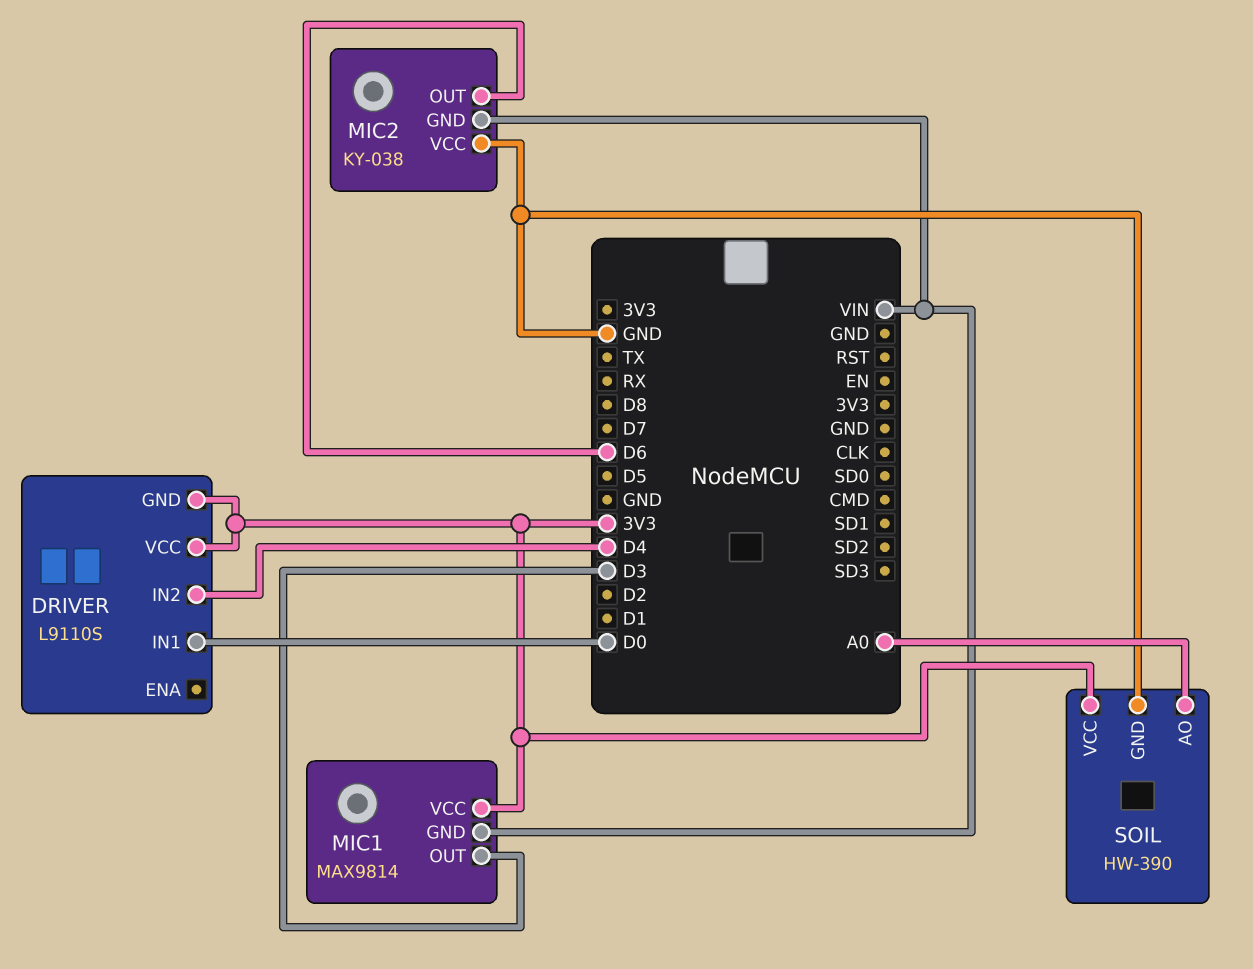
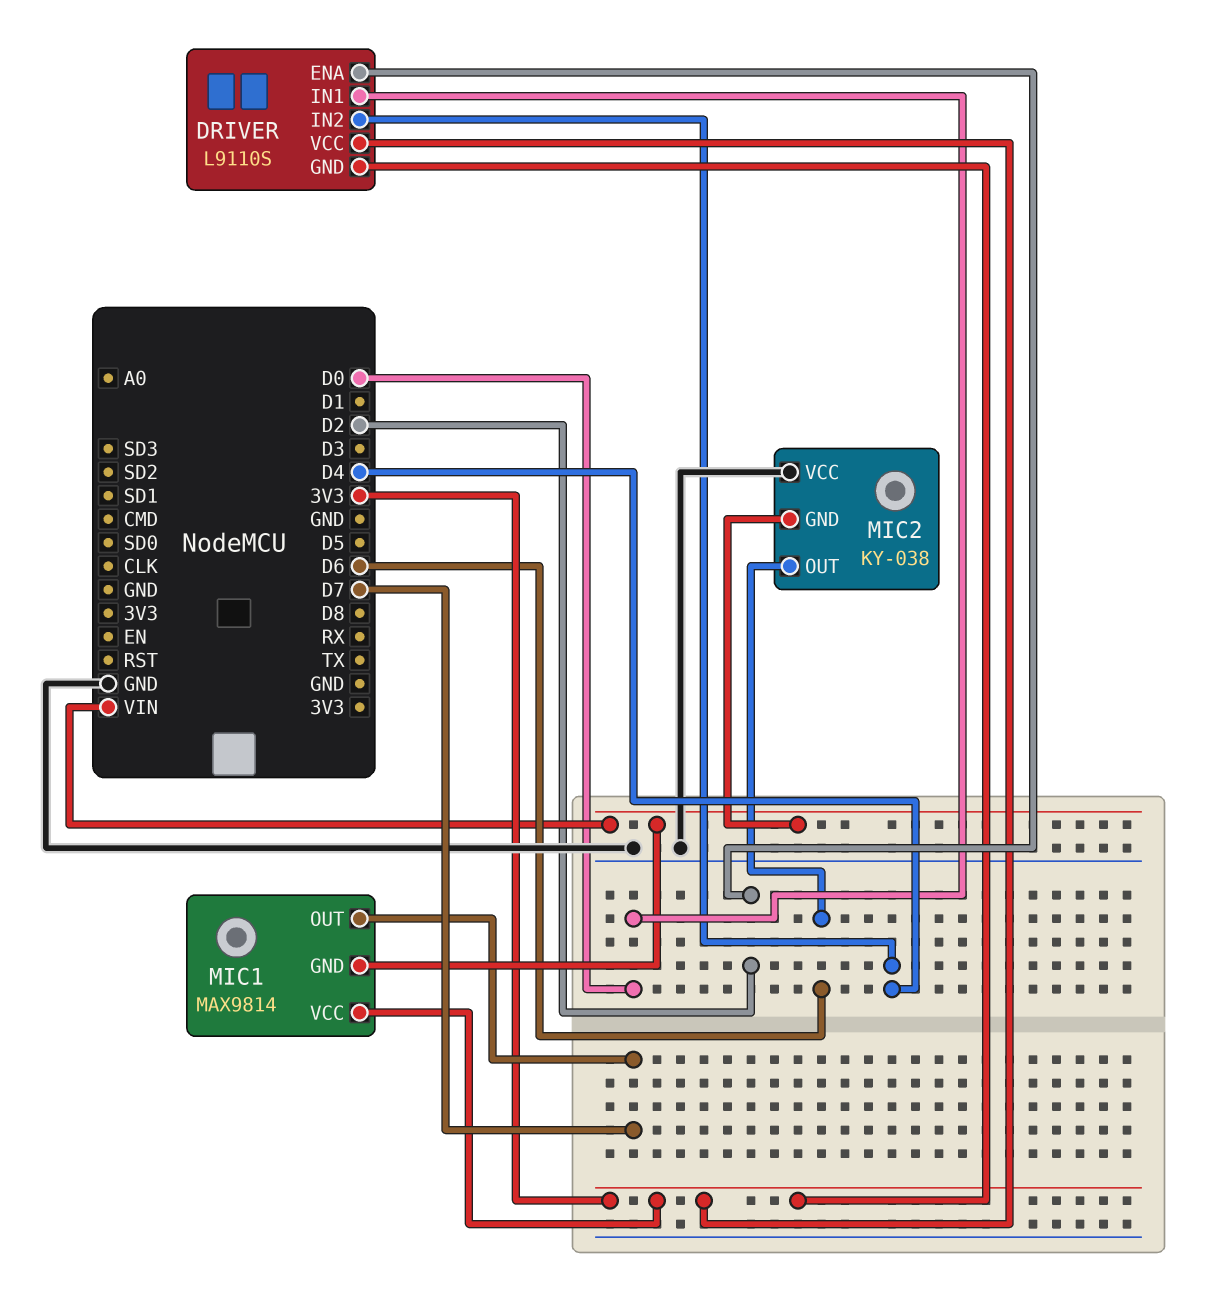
DRIVER pin ENA: none -> D2
MIC1 pin OUT: D3 -> D7
SOIL: HW-390 -> none
SOIL pin AO: A0 -> none
SOIL pin GND: GND -> none
SOIL pin VCC: 3V3 -> none

